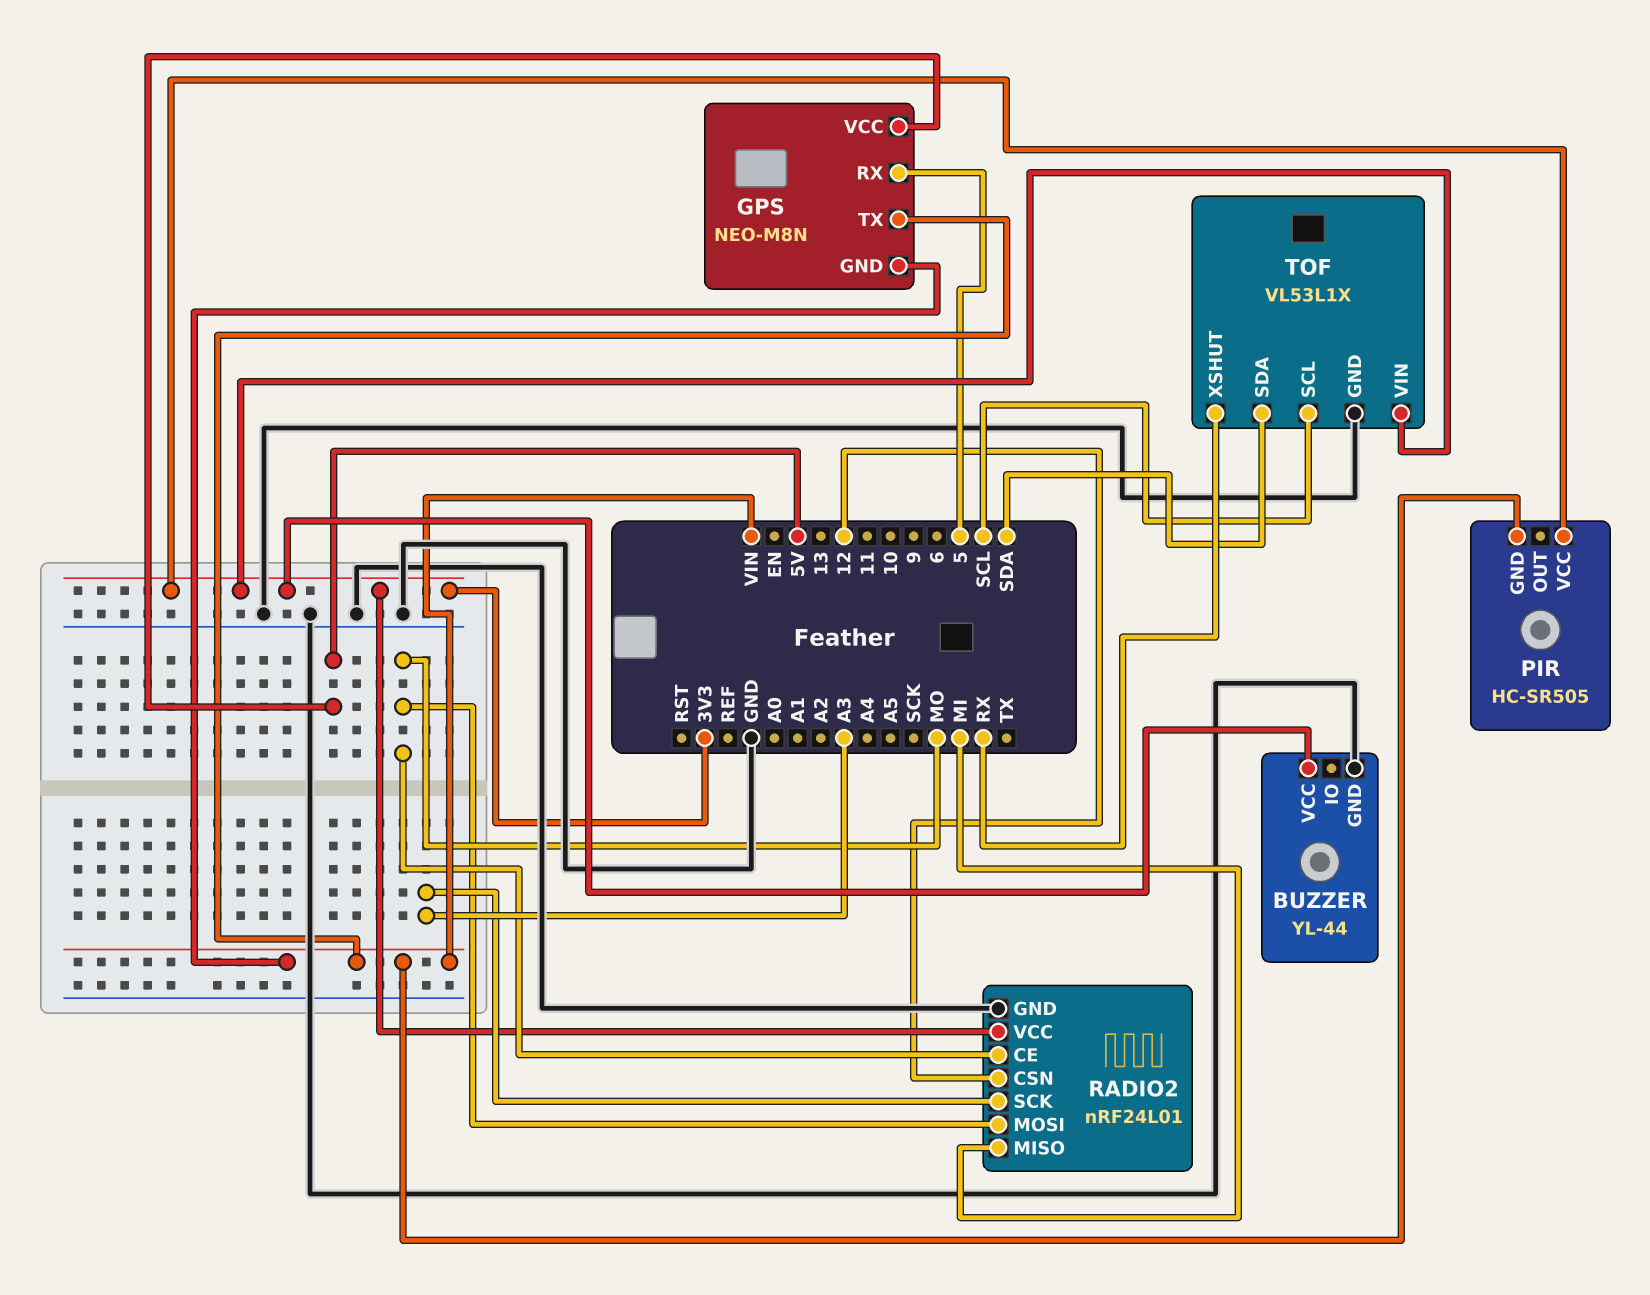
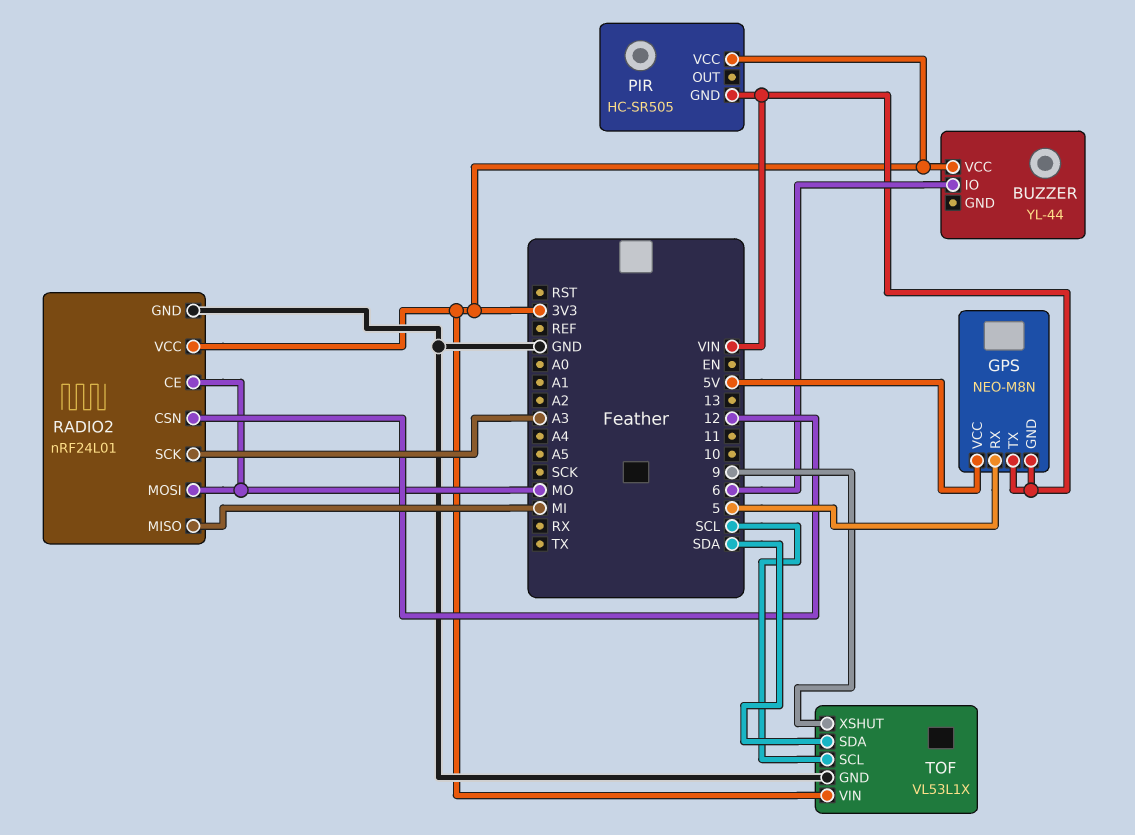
BUZZER pin GND: GND -> none
BUZZER pin IO: none -> 6
TOF pin XSHUT: RX -> 9

